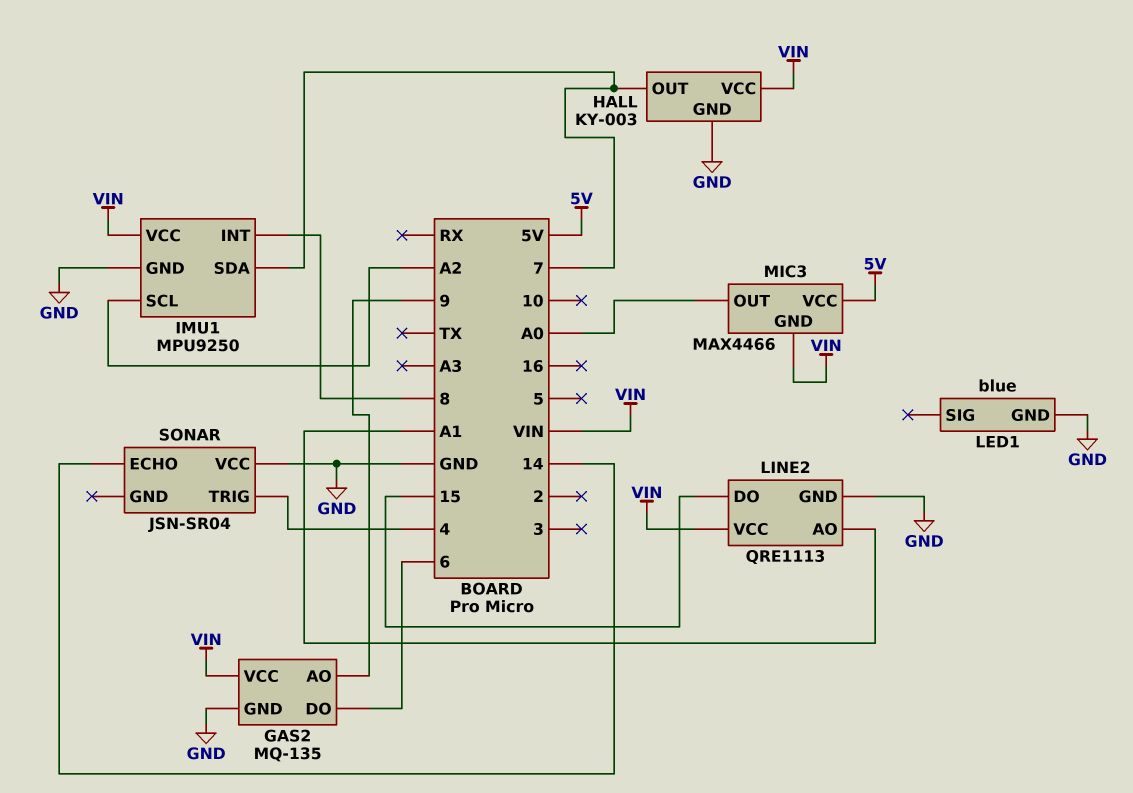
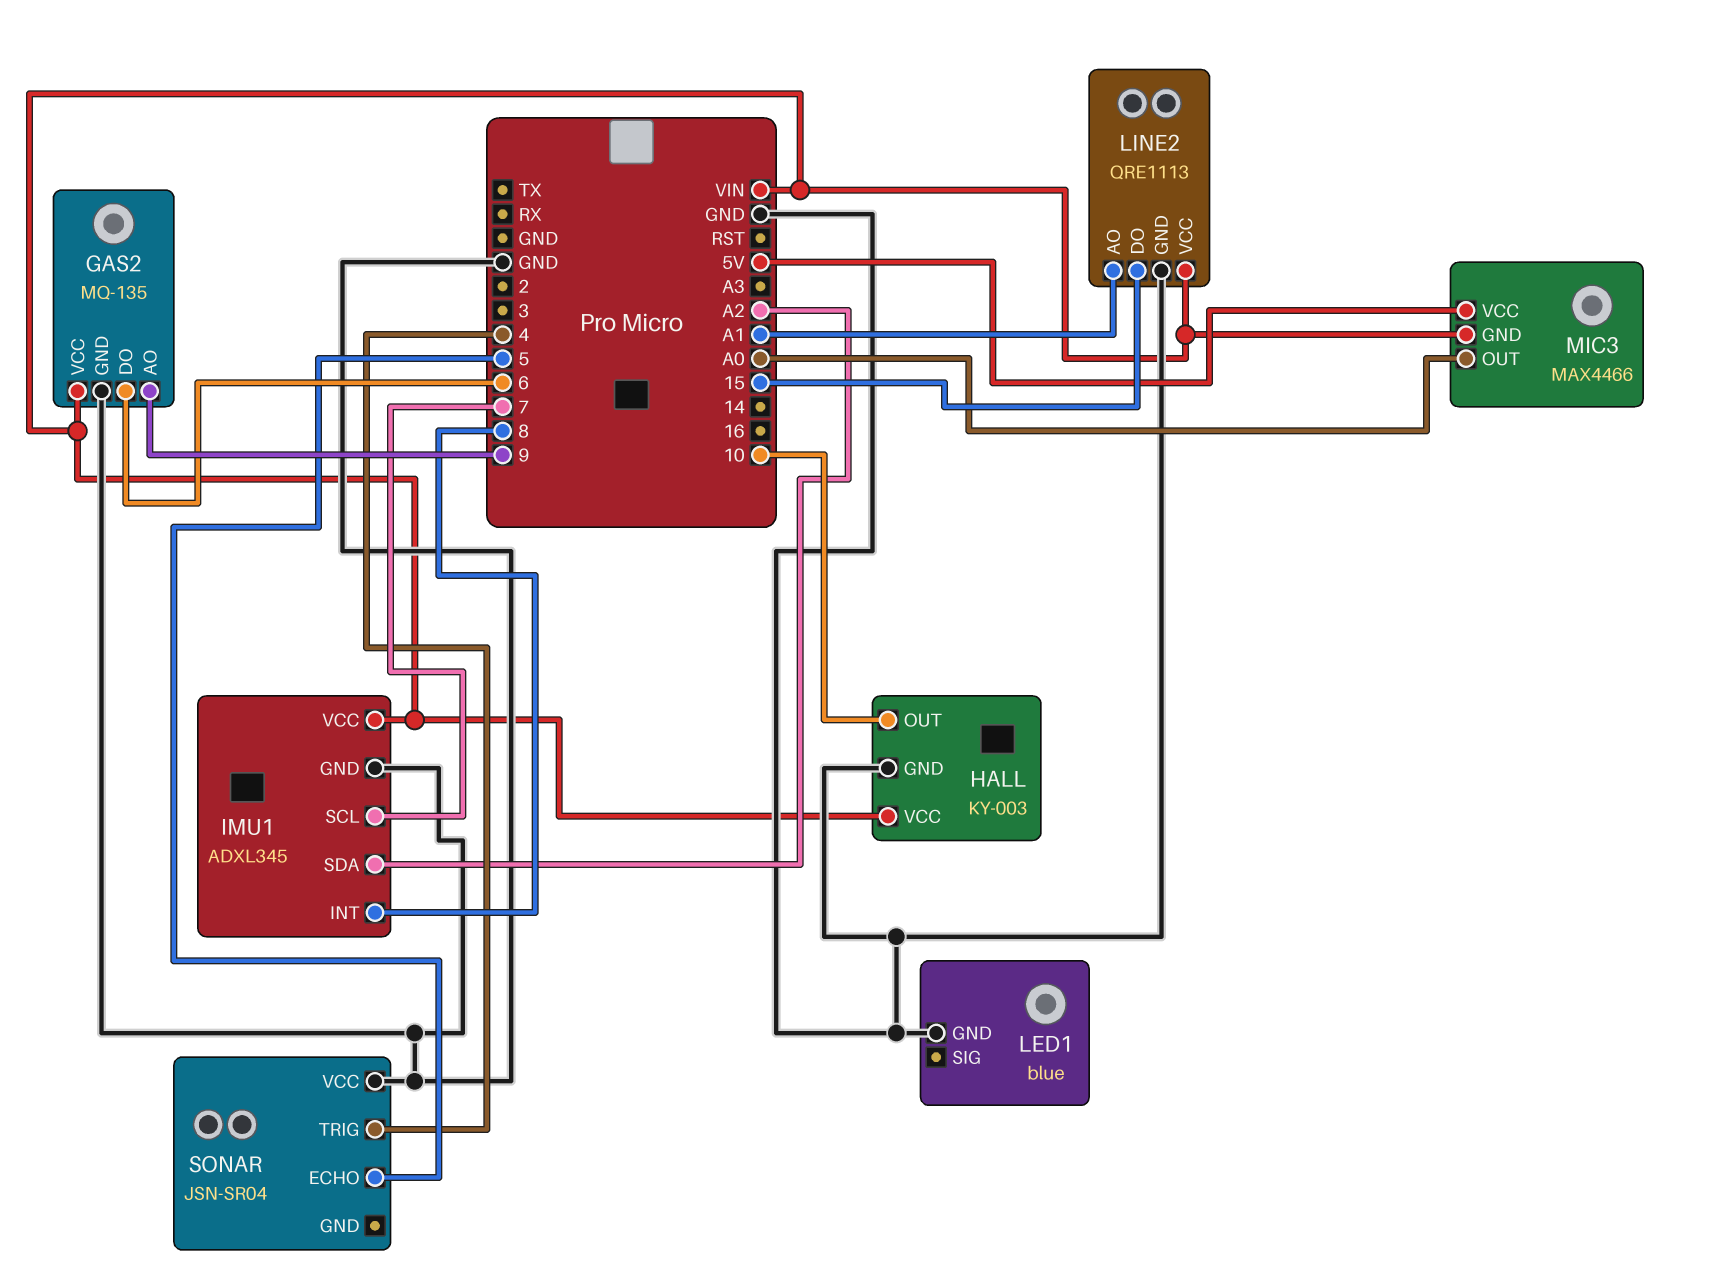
HALL pin OUT: 7 -> 10
IMU1: MPU9250 -> ADXL345
IMU1 pin SCL: A2 -> 7
IMU1 pin SDA: 7 -> A2
SONAR pin ECHO: 14 -> 5

